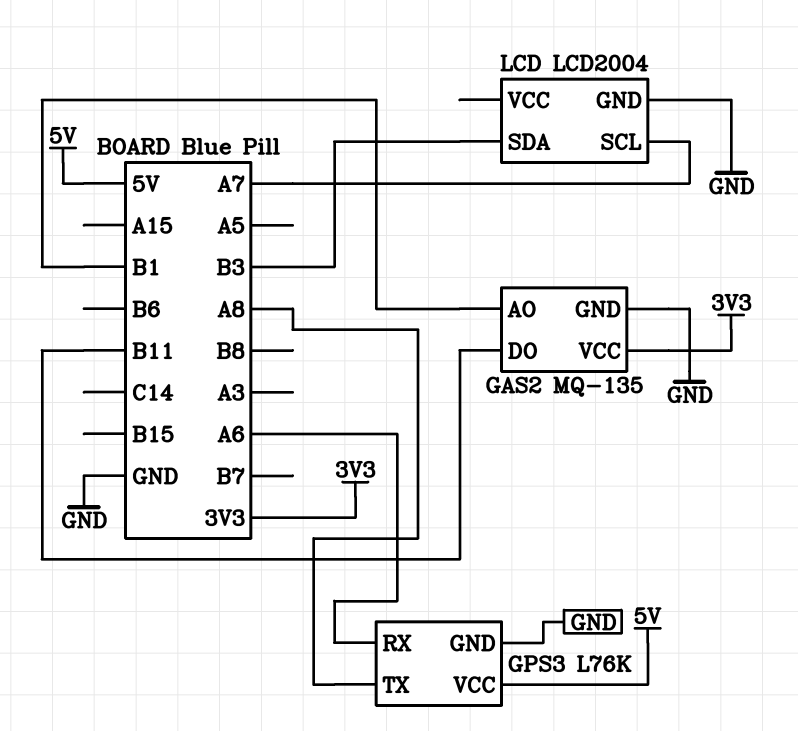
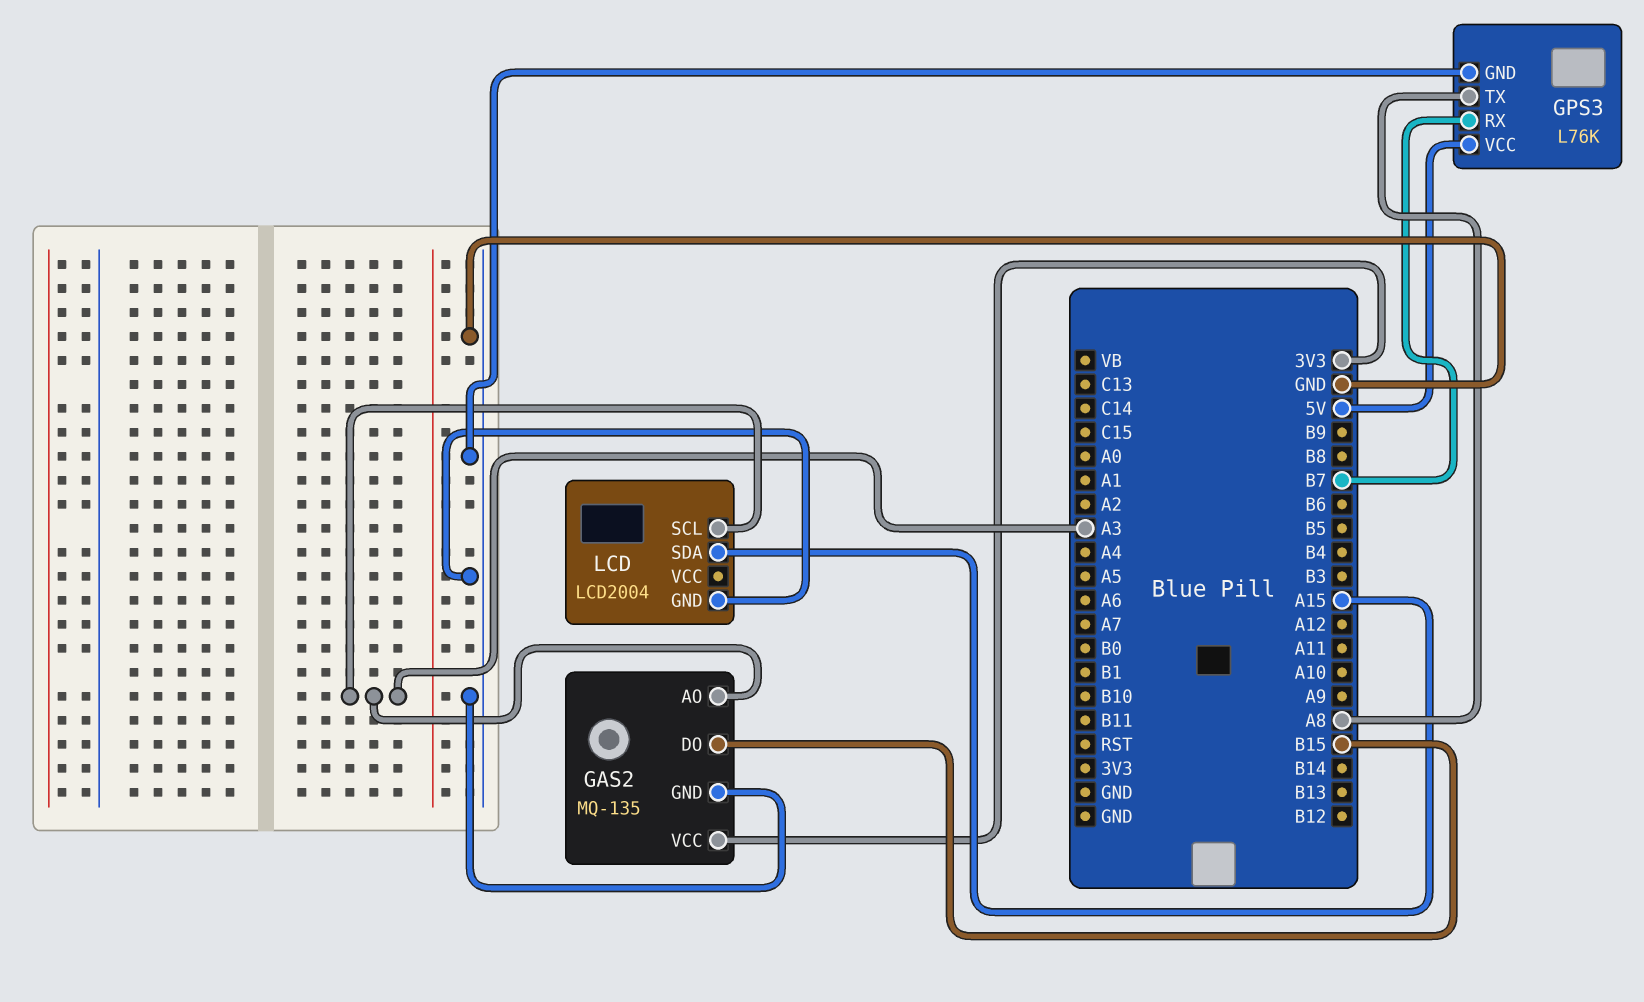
GAS2 pin AO: B1 -> A3
GAS2 pin DO: B11 -> B15
GPS3 pin RX: A6 -> B7
LCD pin SCL: A7 -> A3
LCD pin SDA: B3 -> A15

